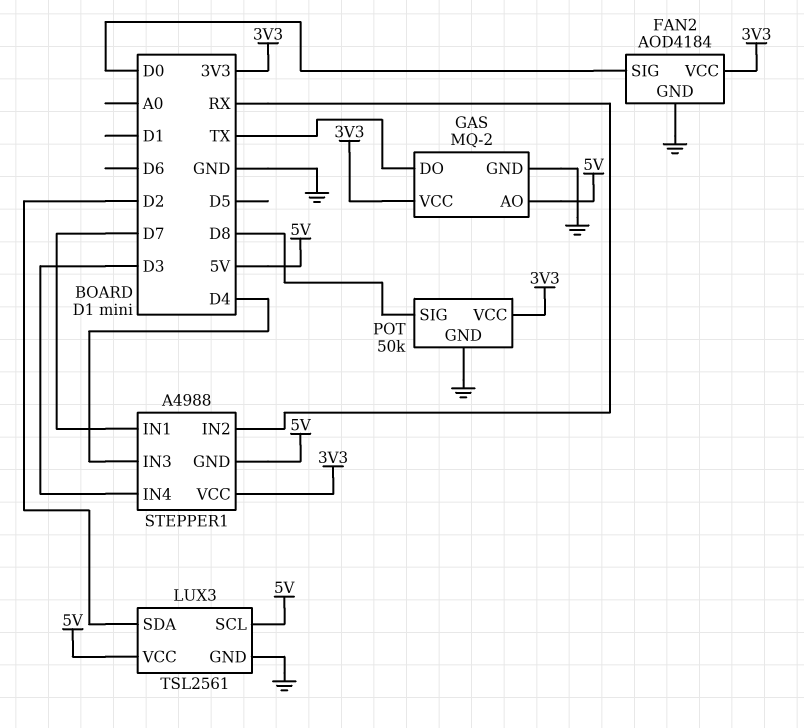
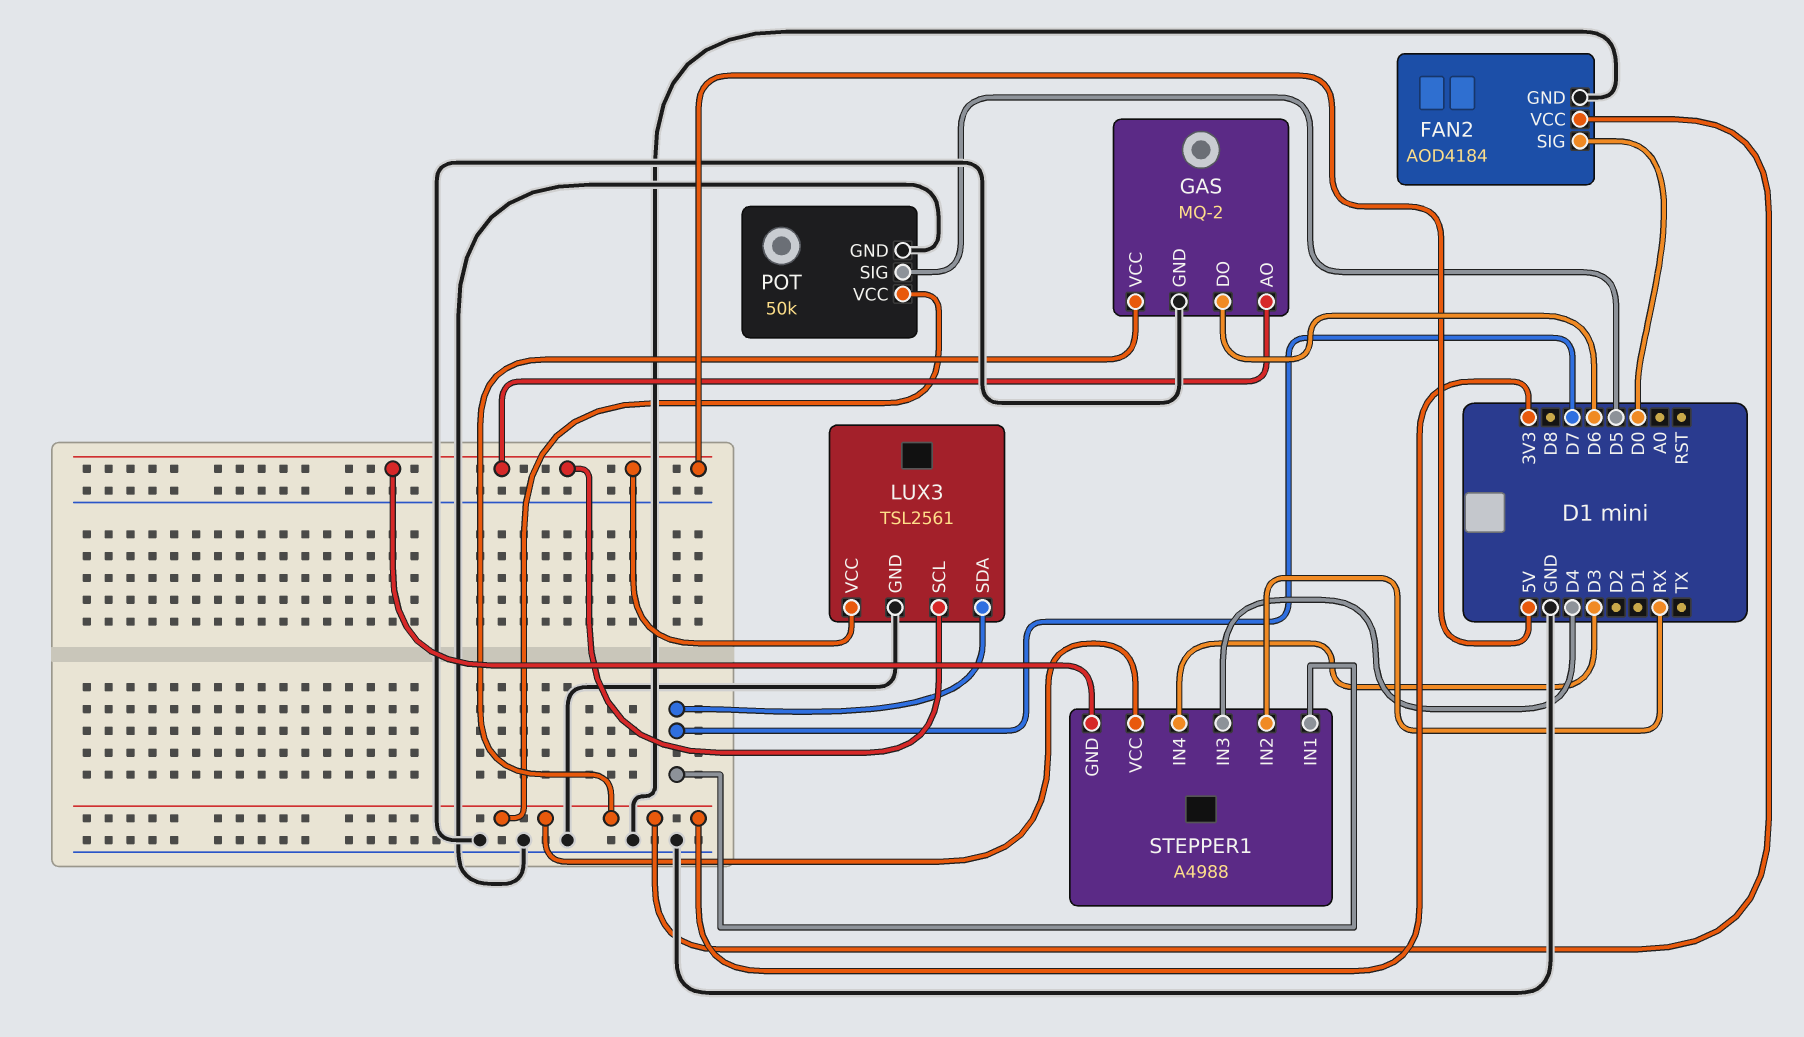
GAS pin DO: TX -> D6
LUX3 pin SDA: D2 -> D7
POT pin SIG: D8 -> D5

